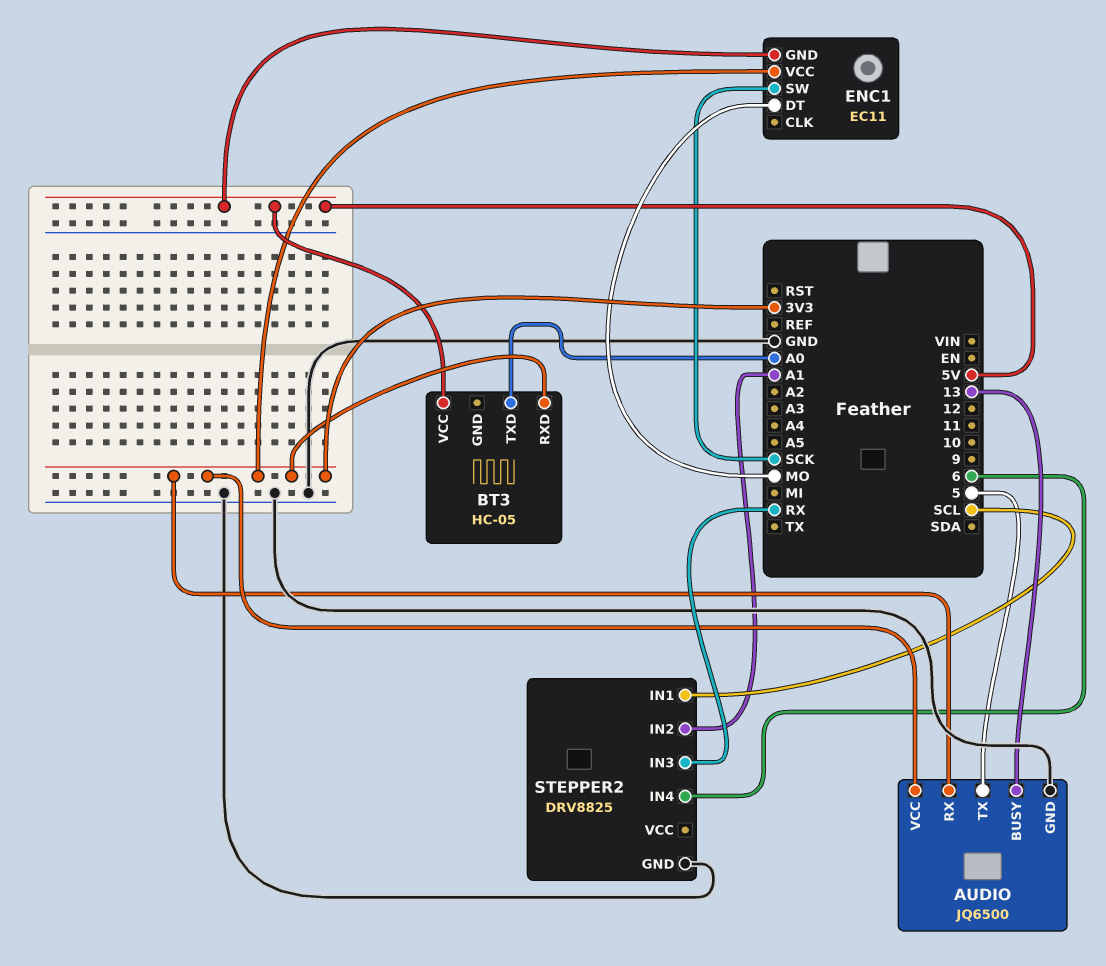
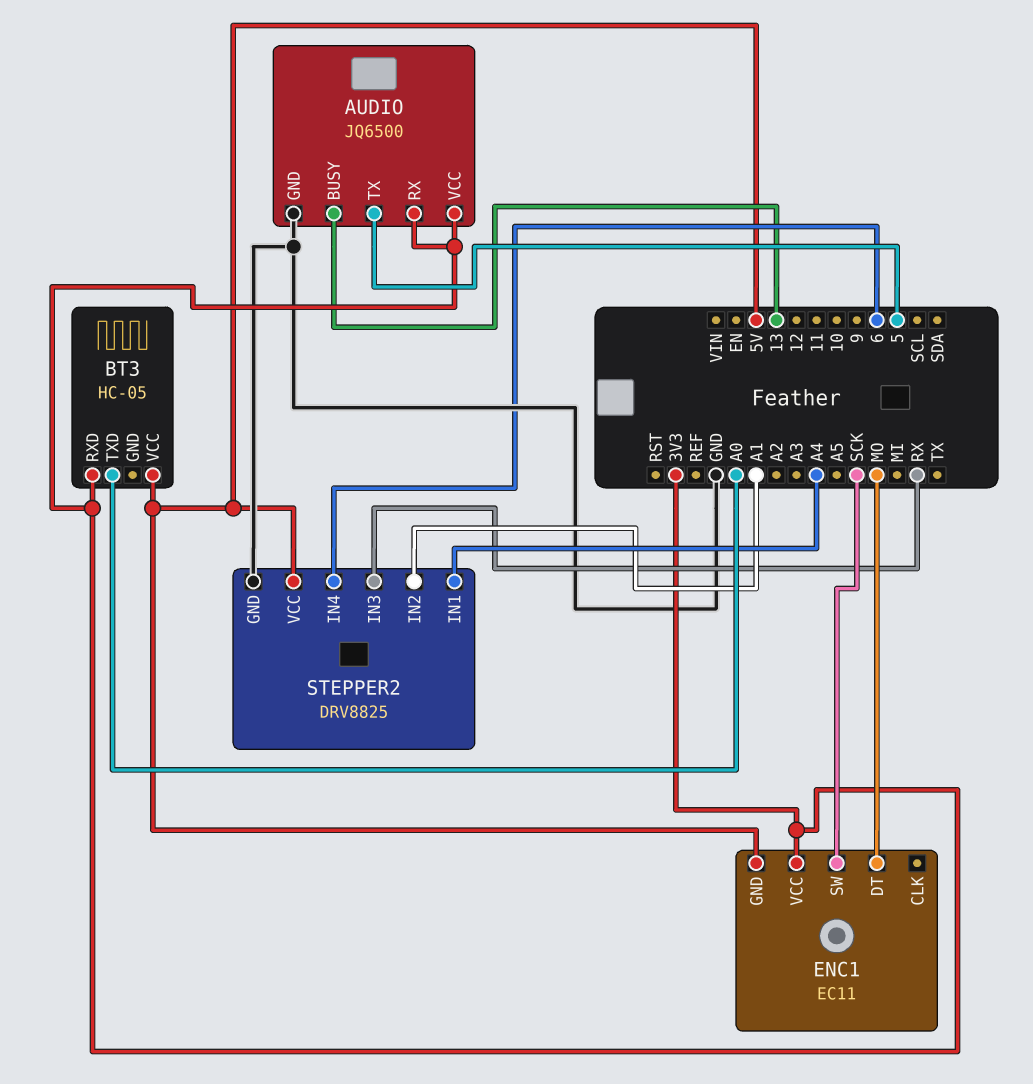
STEPPER2 pin IN1: SCL -> A4
STEPPER2 pin VCC: none -> 5V

